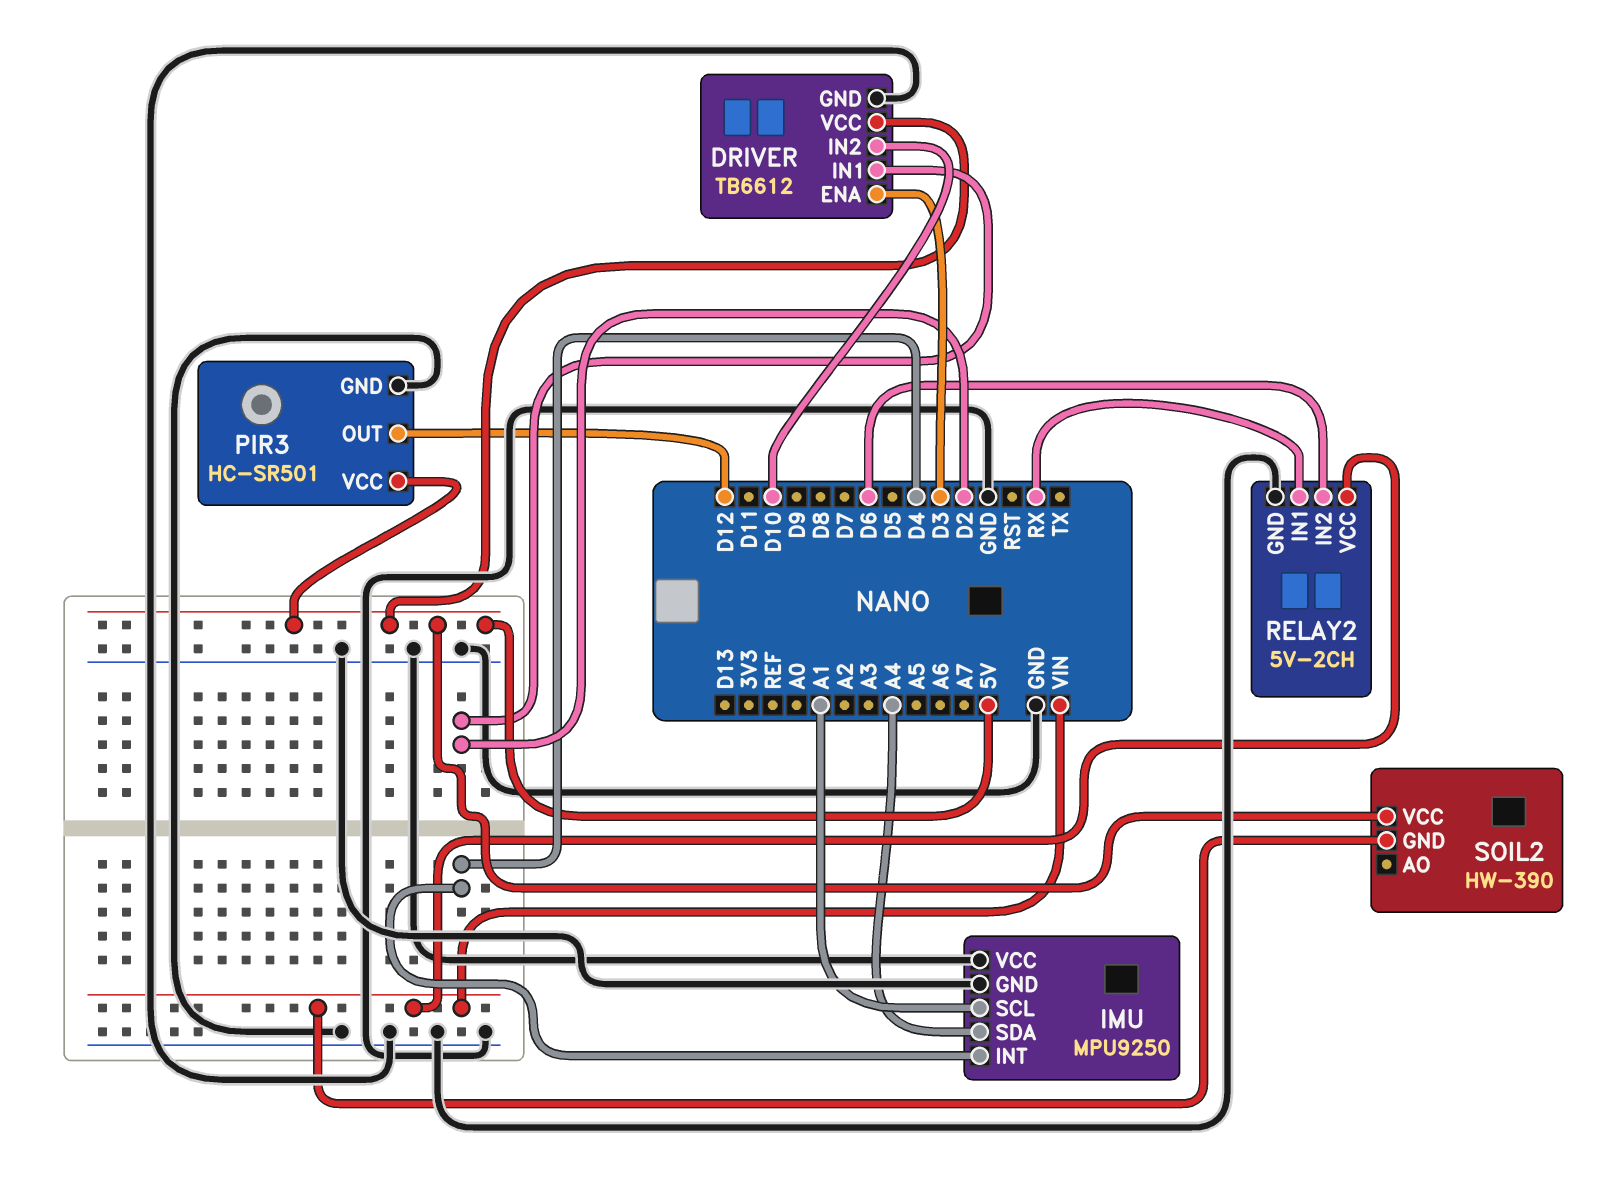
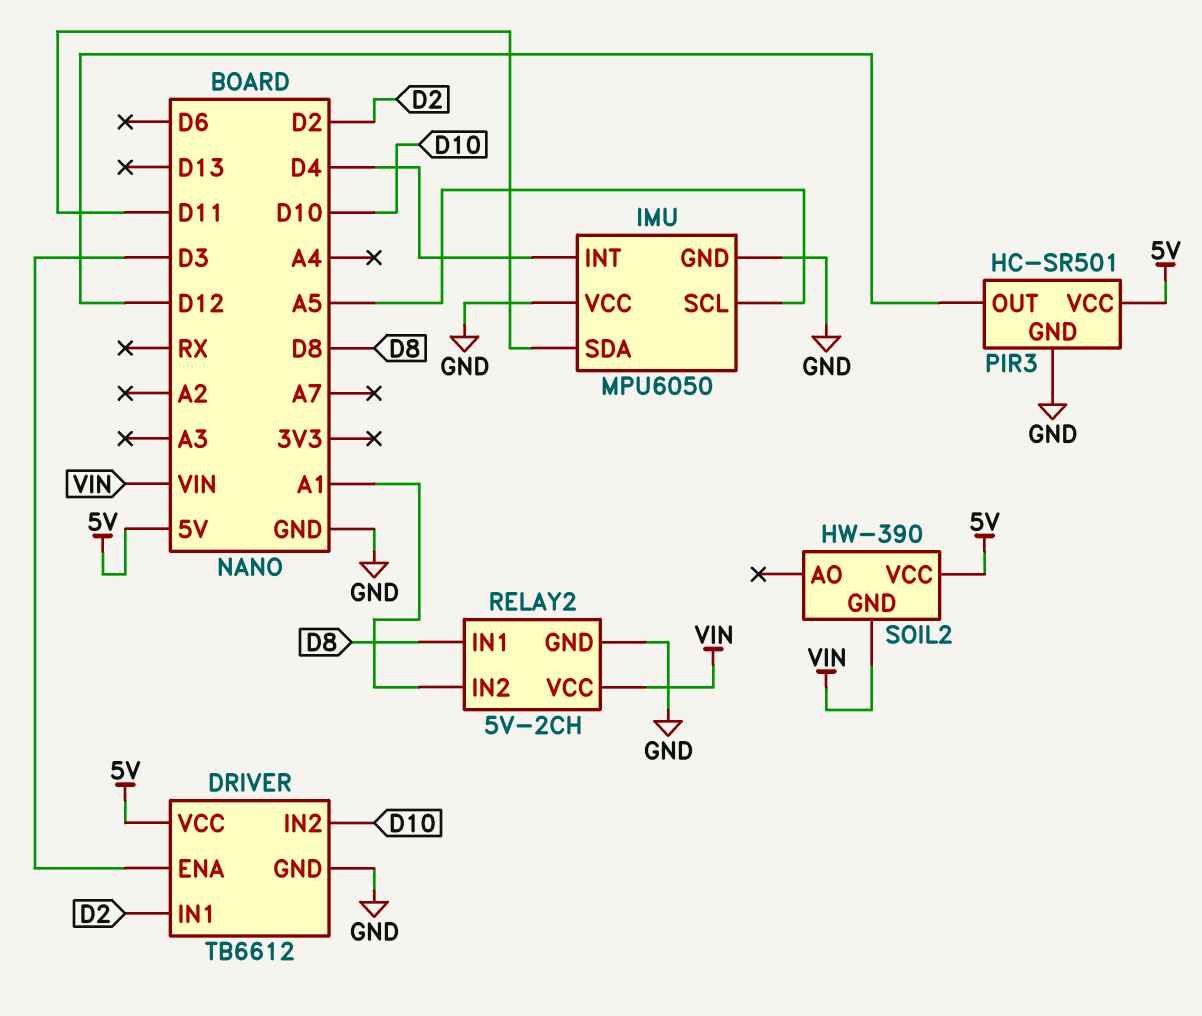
IMU: MPU9250 -> MPU6050
IMU pin SCL: A1 -> A5
IMU pin SDA: A4 -> D11
RELAY2 pin IN1: RX -> D8
RELAY2 pin IN2: D6 -> A1

